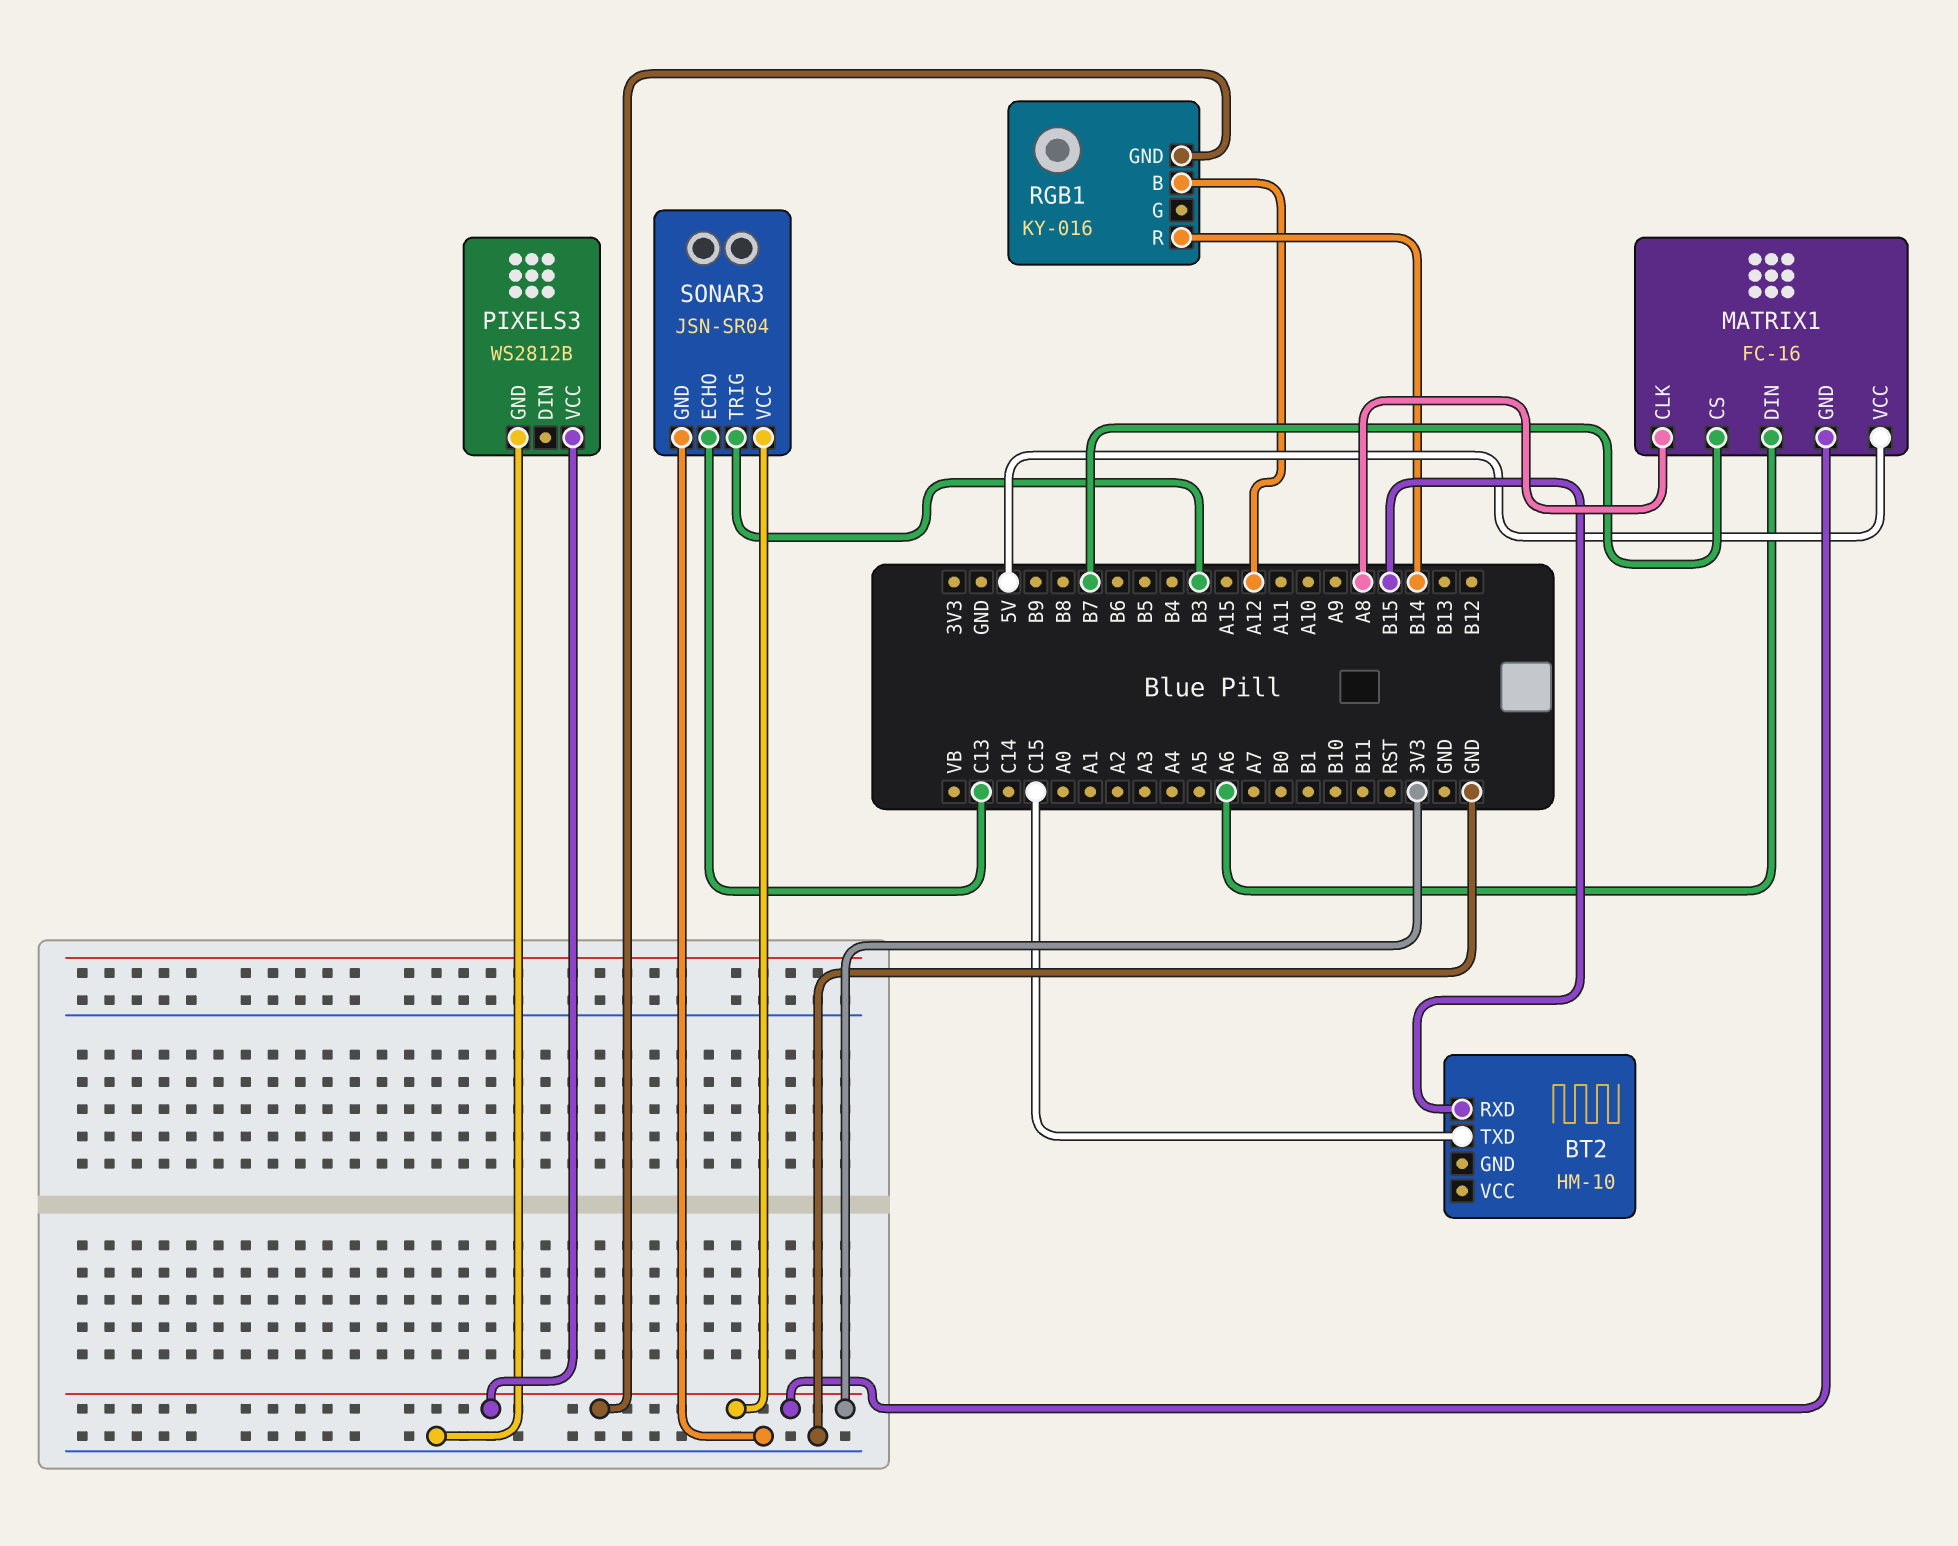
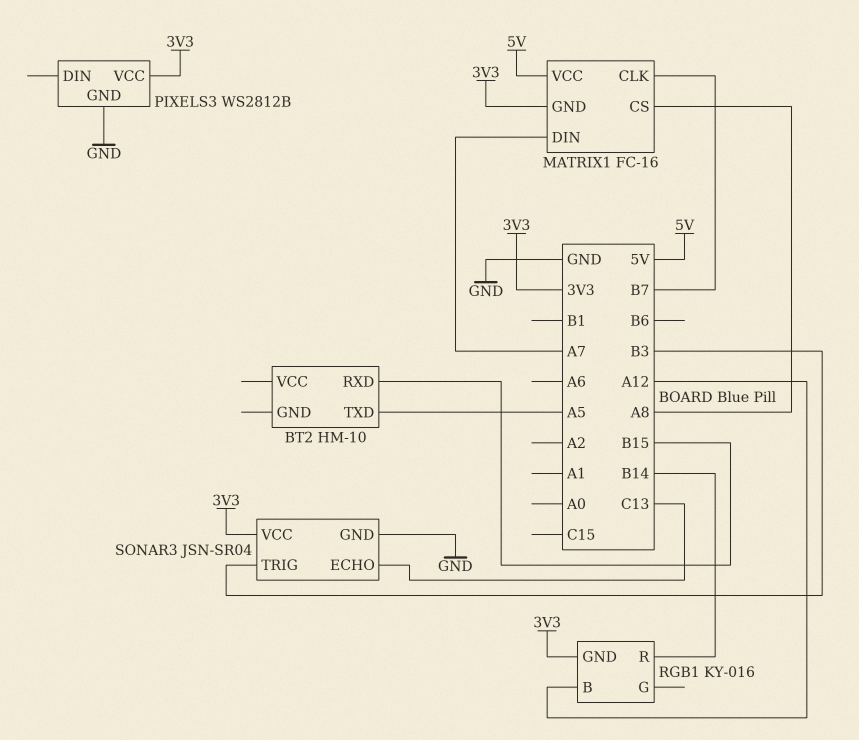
BT2 pin TXD: C15 -> A5
MATRIX1 pin CLK: A8 -> B7
MATRIX1 pin CS: B7 -> A8
MATRIX1 pin DIN: A6 -> A7

